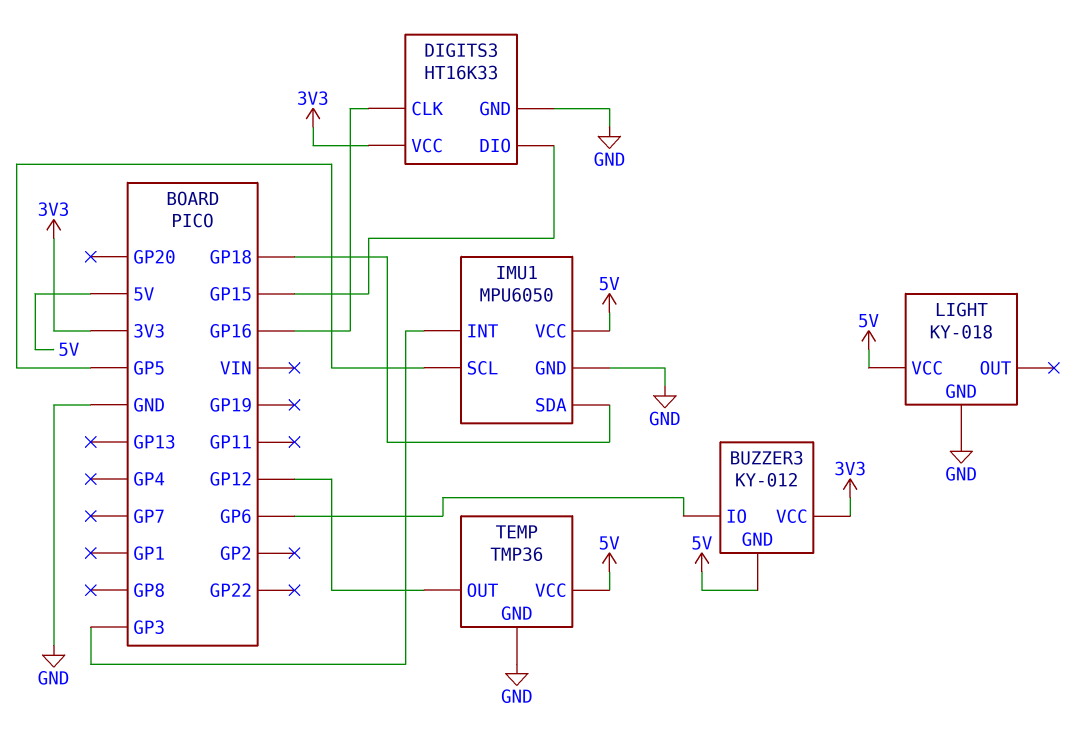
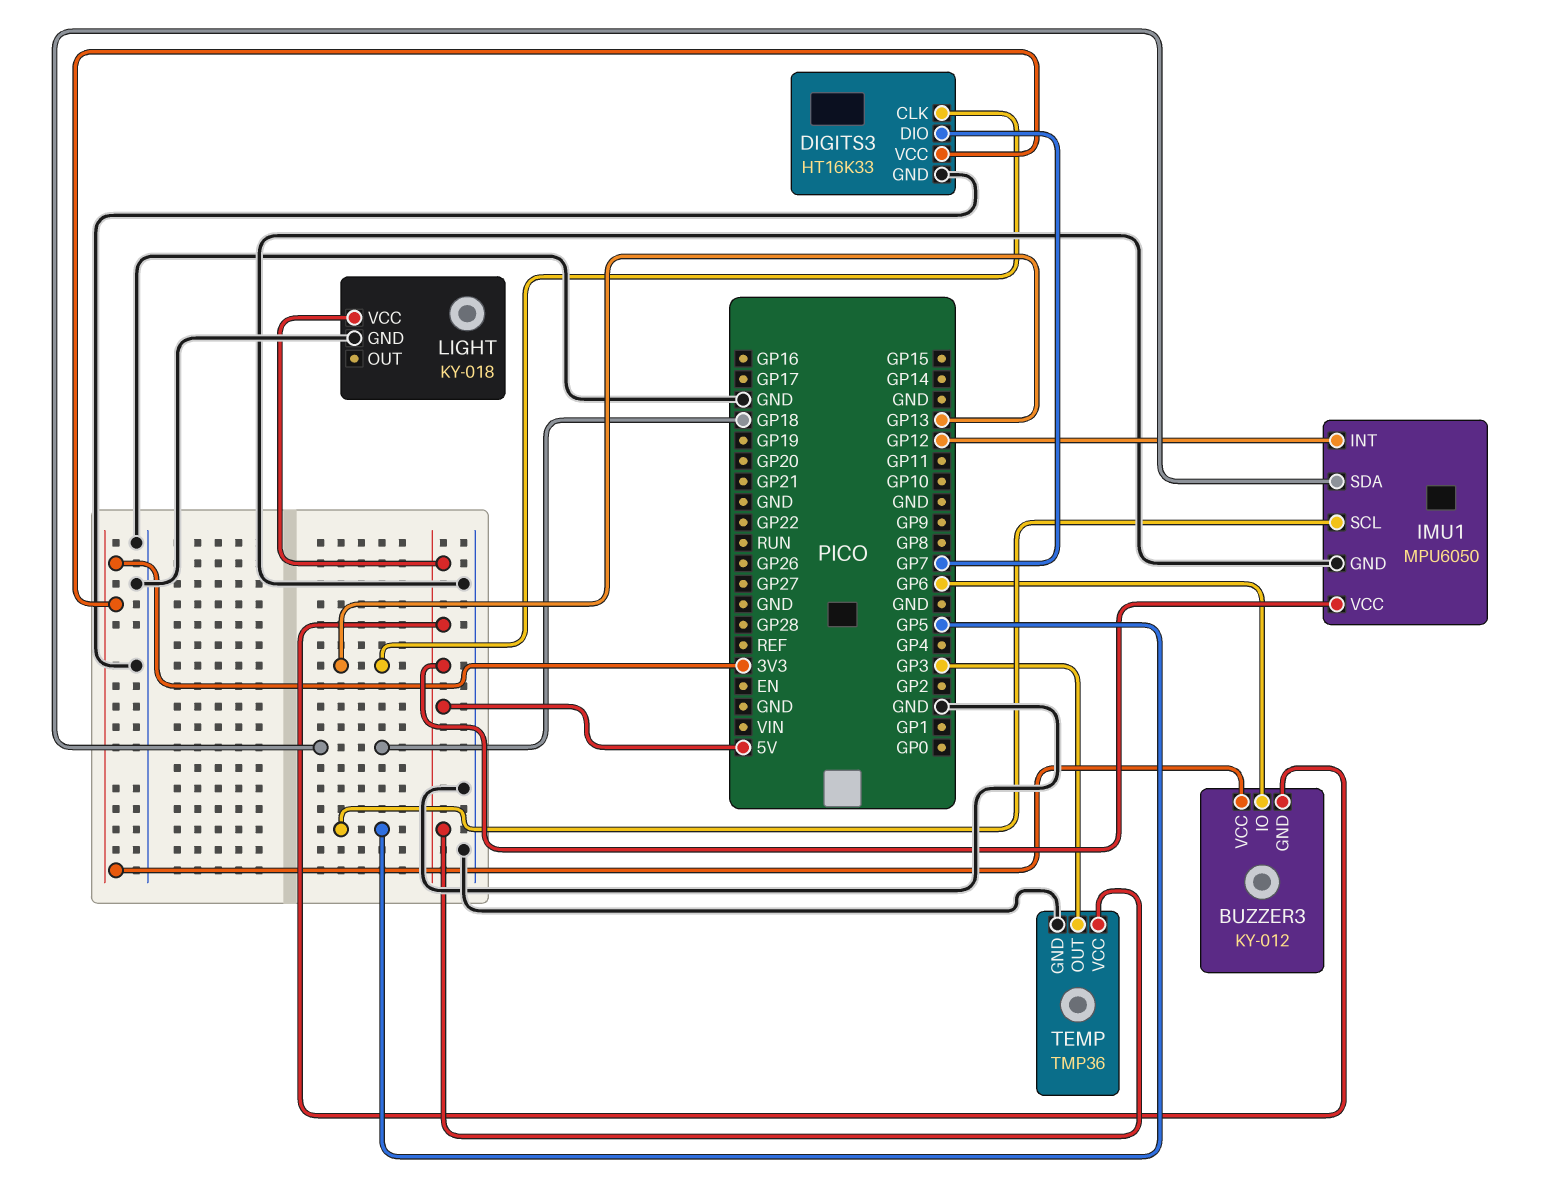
DIGITS3 pin CLK: GP16 -> GP13
DIGITS3 pin DIO: GP15 -> GP7
IMU1 pin INT: GP3 -> GP12
TEMP pin OUT: GP12 -> GP3

